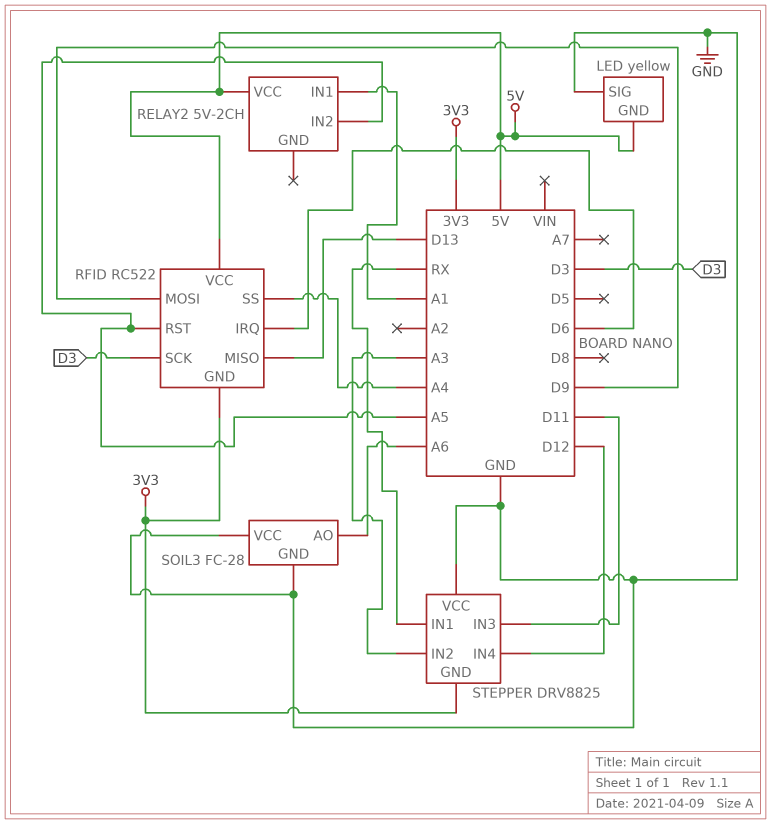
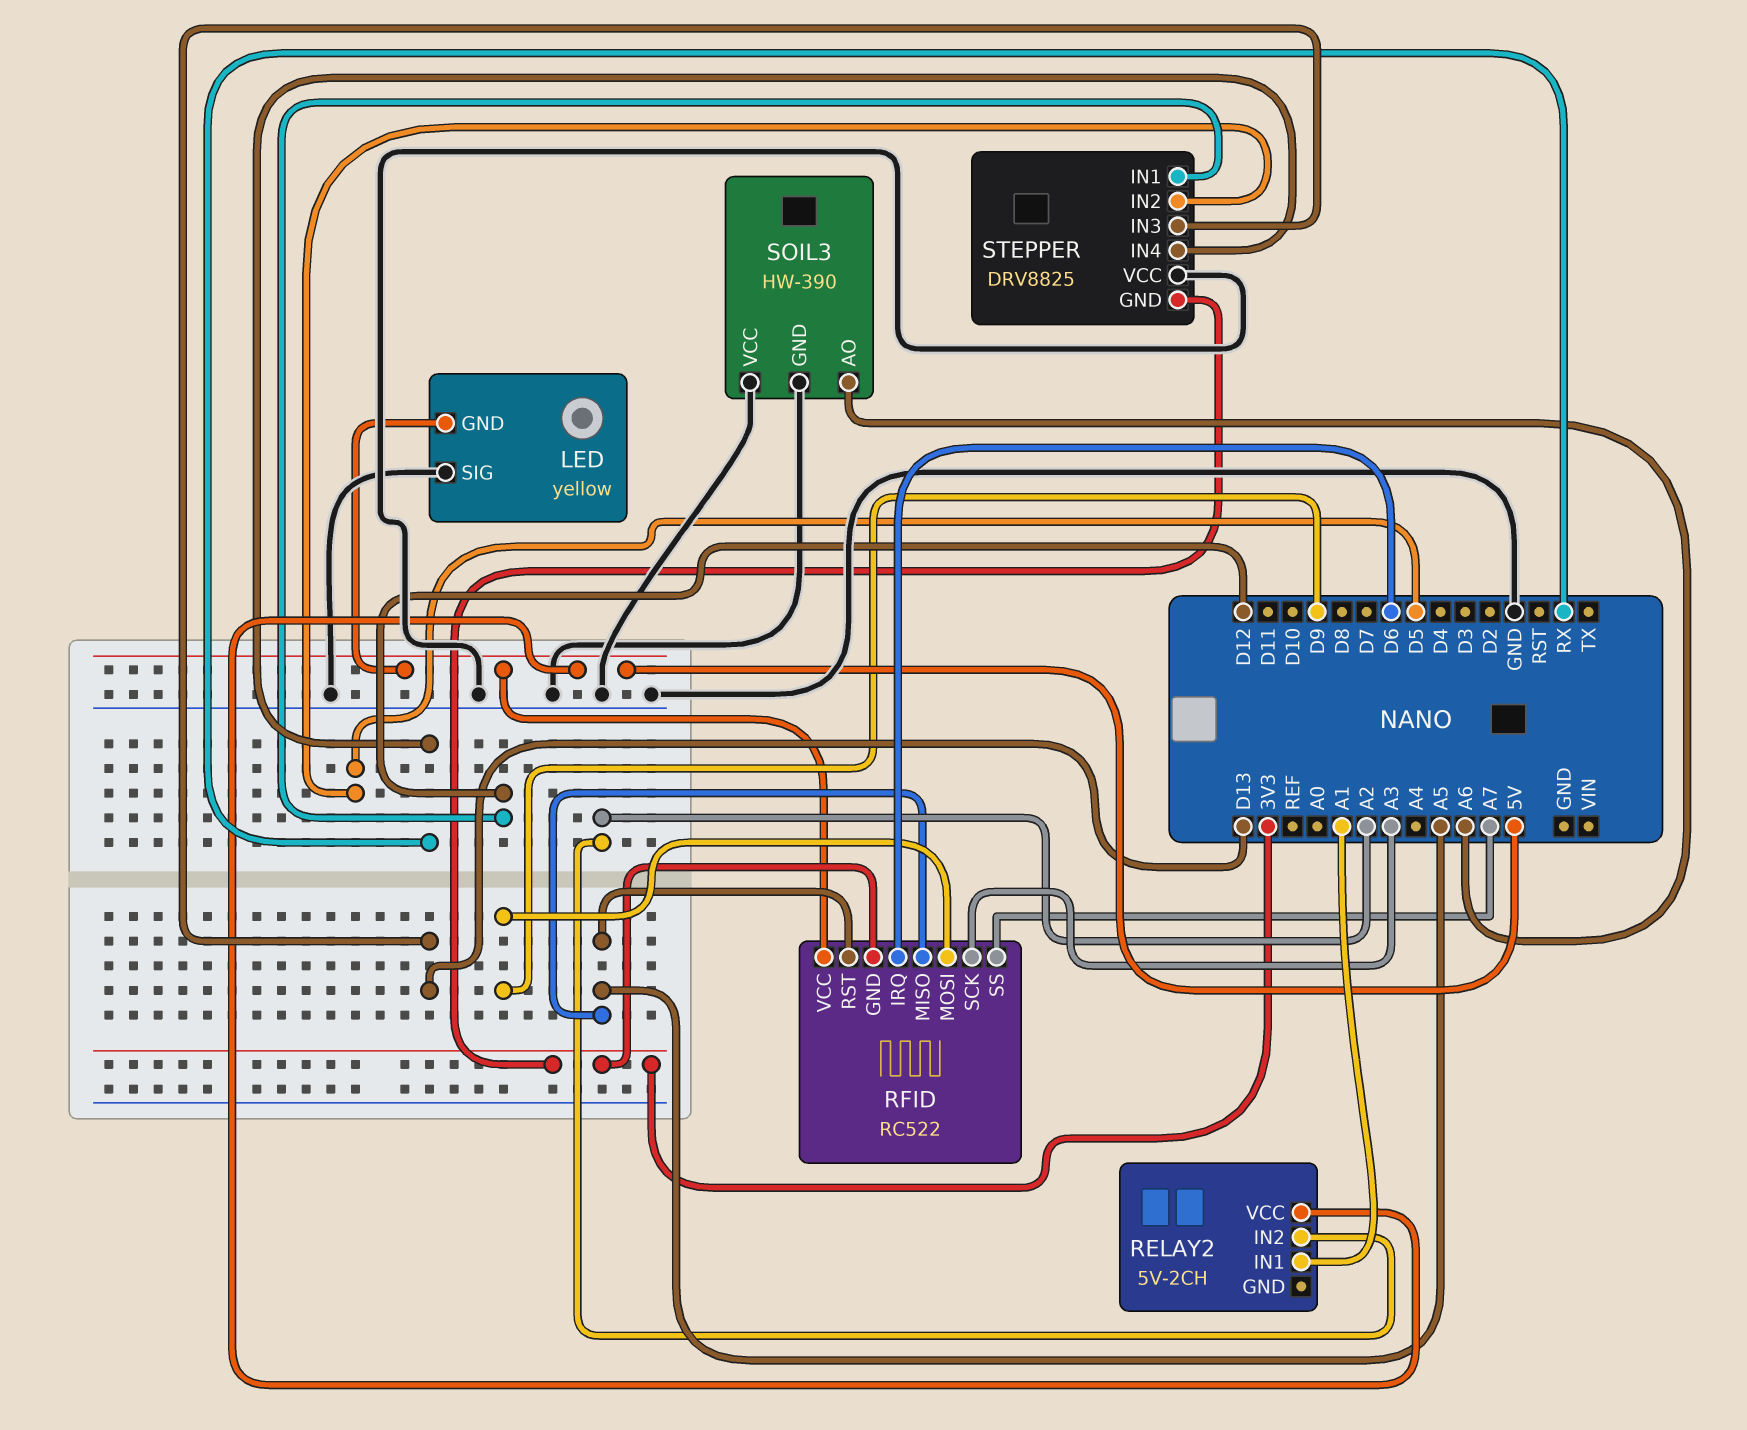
RELAY2 pin IN2: A5 -> A2
RFID pin MISO: D13 -> A5
RFID pin SCK: D3 -> A3
RFID pin SS: A4 -> A7
SOIL3: FC-28 -> HW-390
STEPPER pin IN1: RX -> D12
STEPPER pin IN2: A3 -> D5
STEPPER pin IN3: D11 -> D13
STEPPER pin IN4: D12 -> RX

